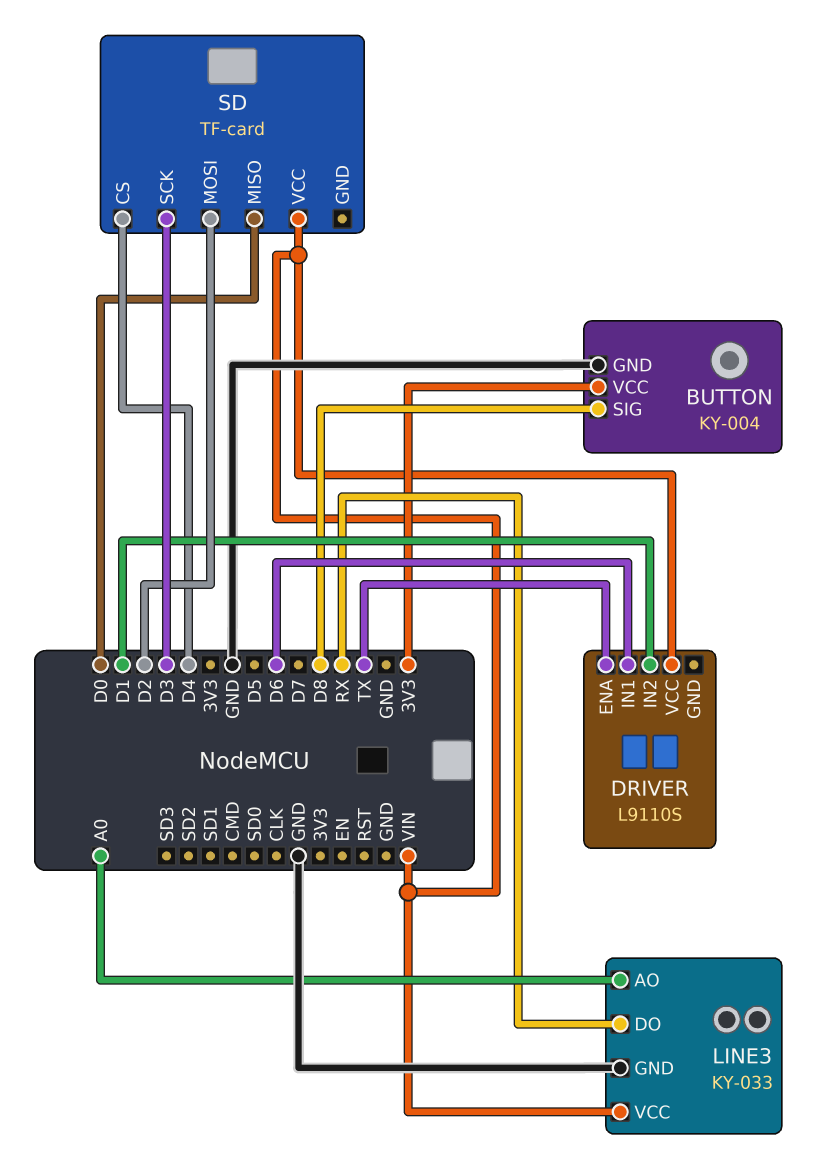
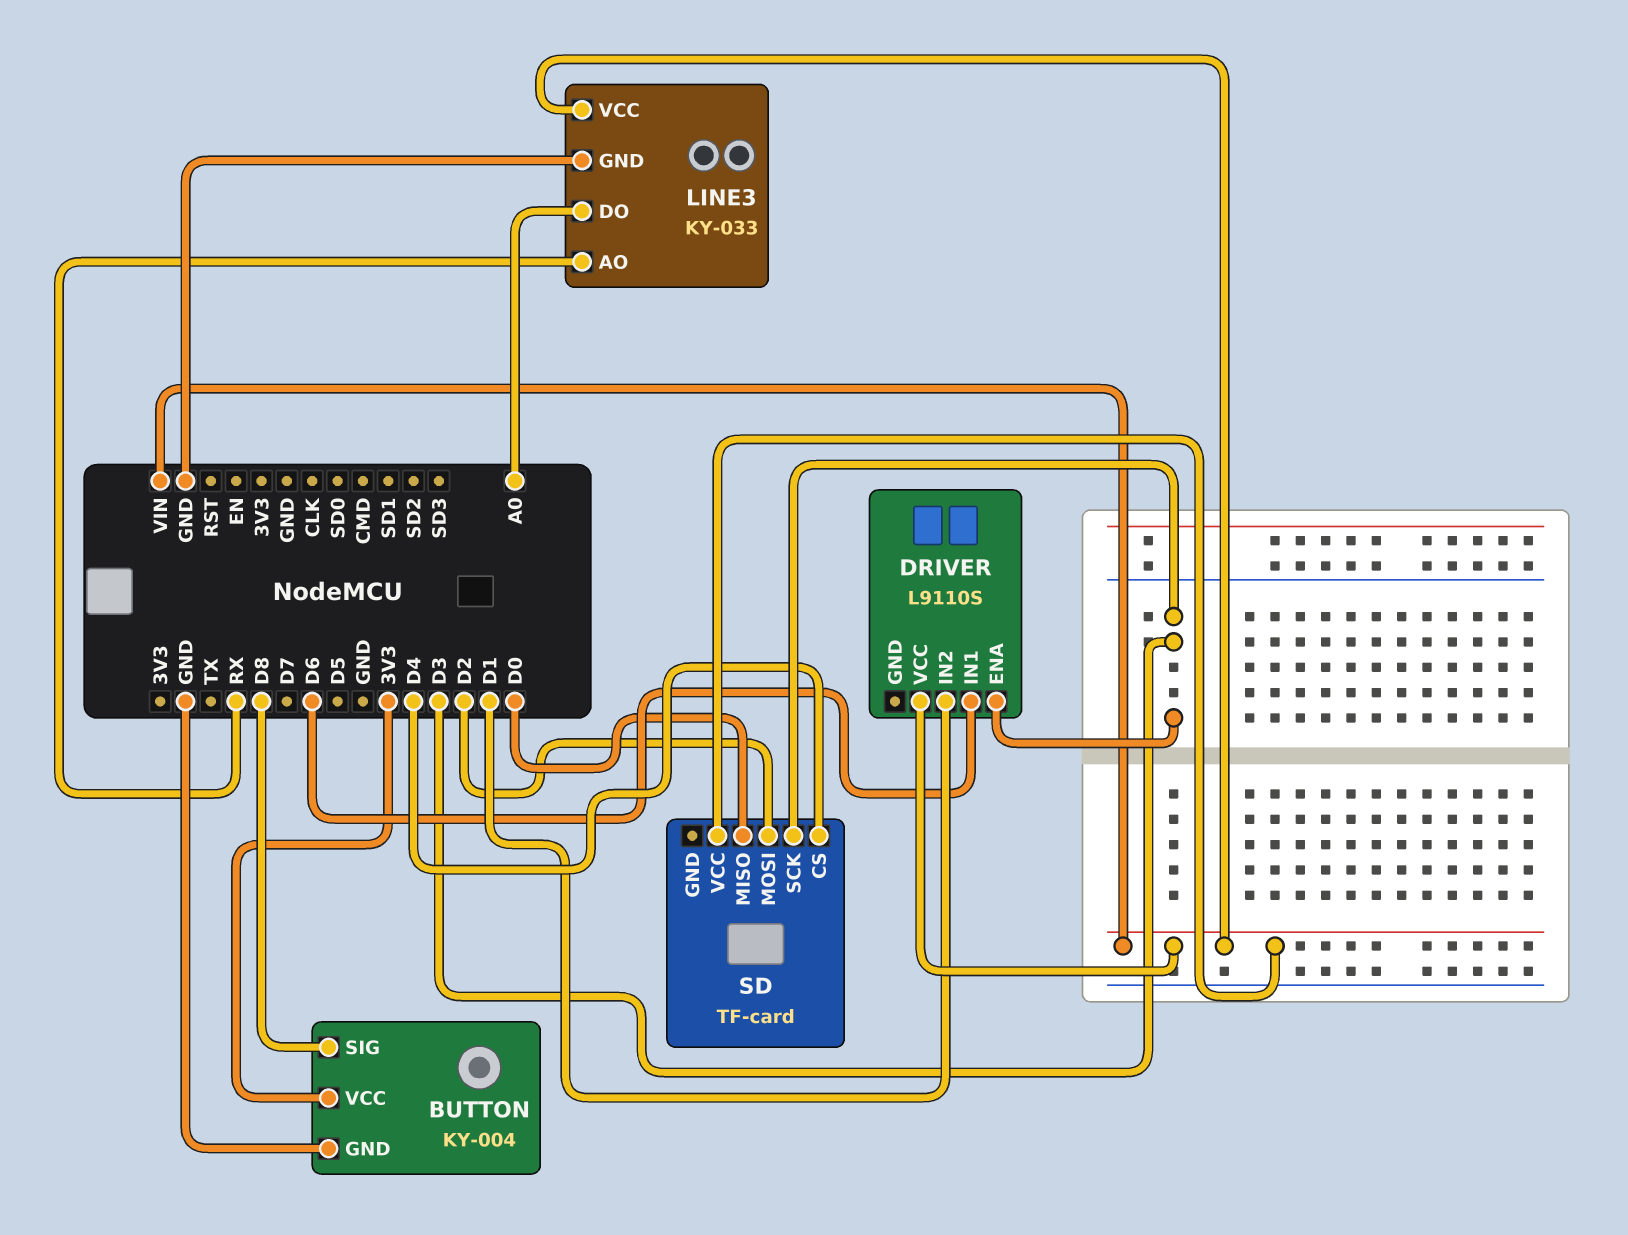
DRIVER pin ENA: TX -> D3
LINE3 pin AO: A0 -> RX
LINE3 pin DO: RX -> A0

